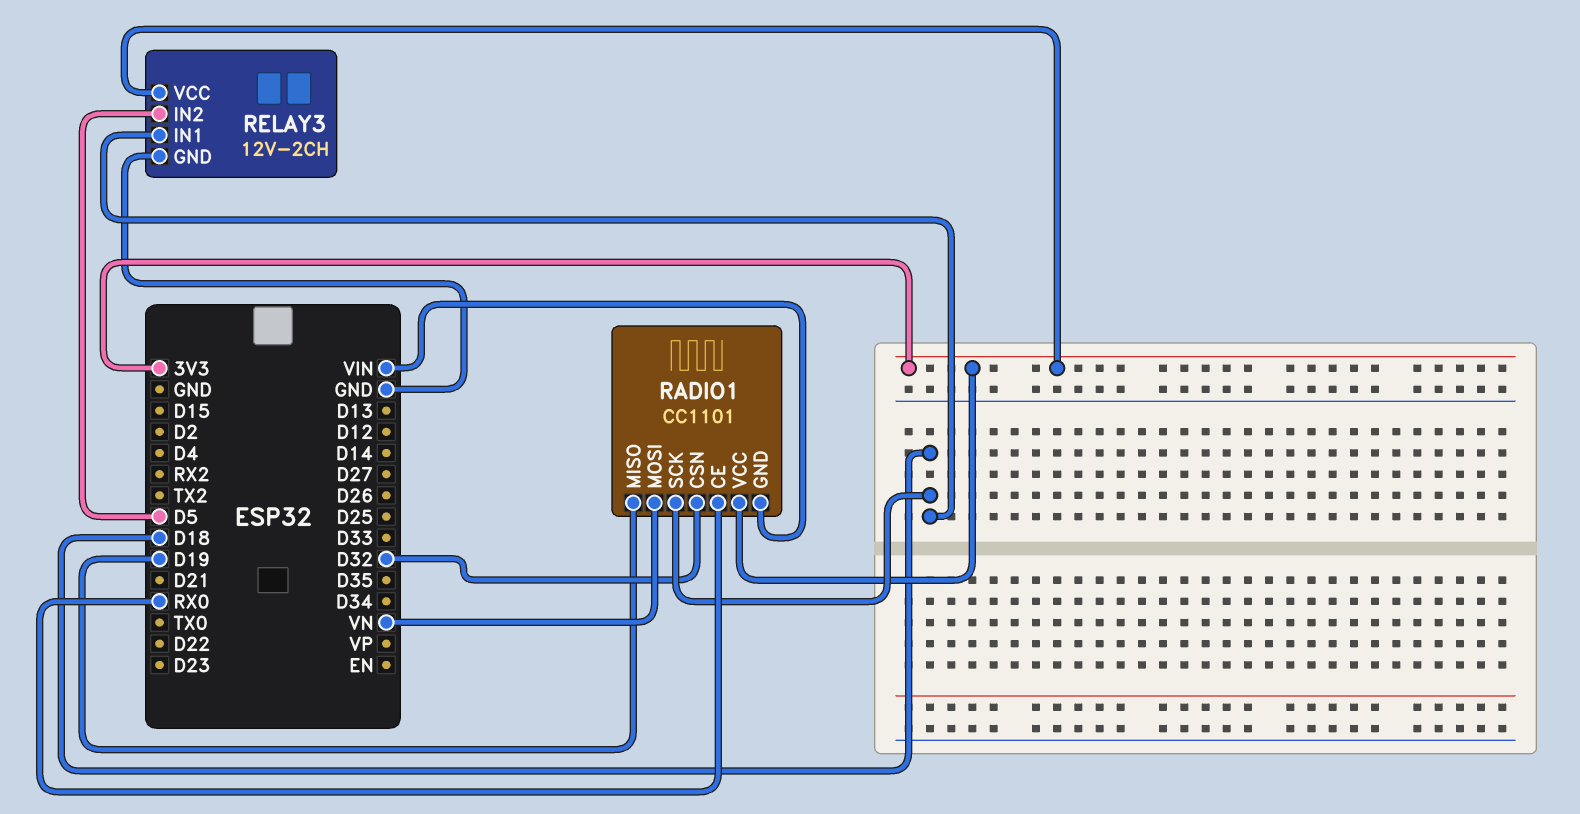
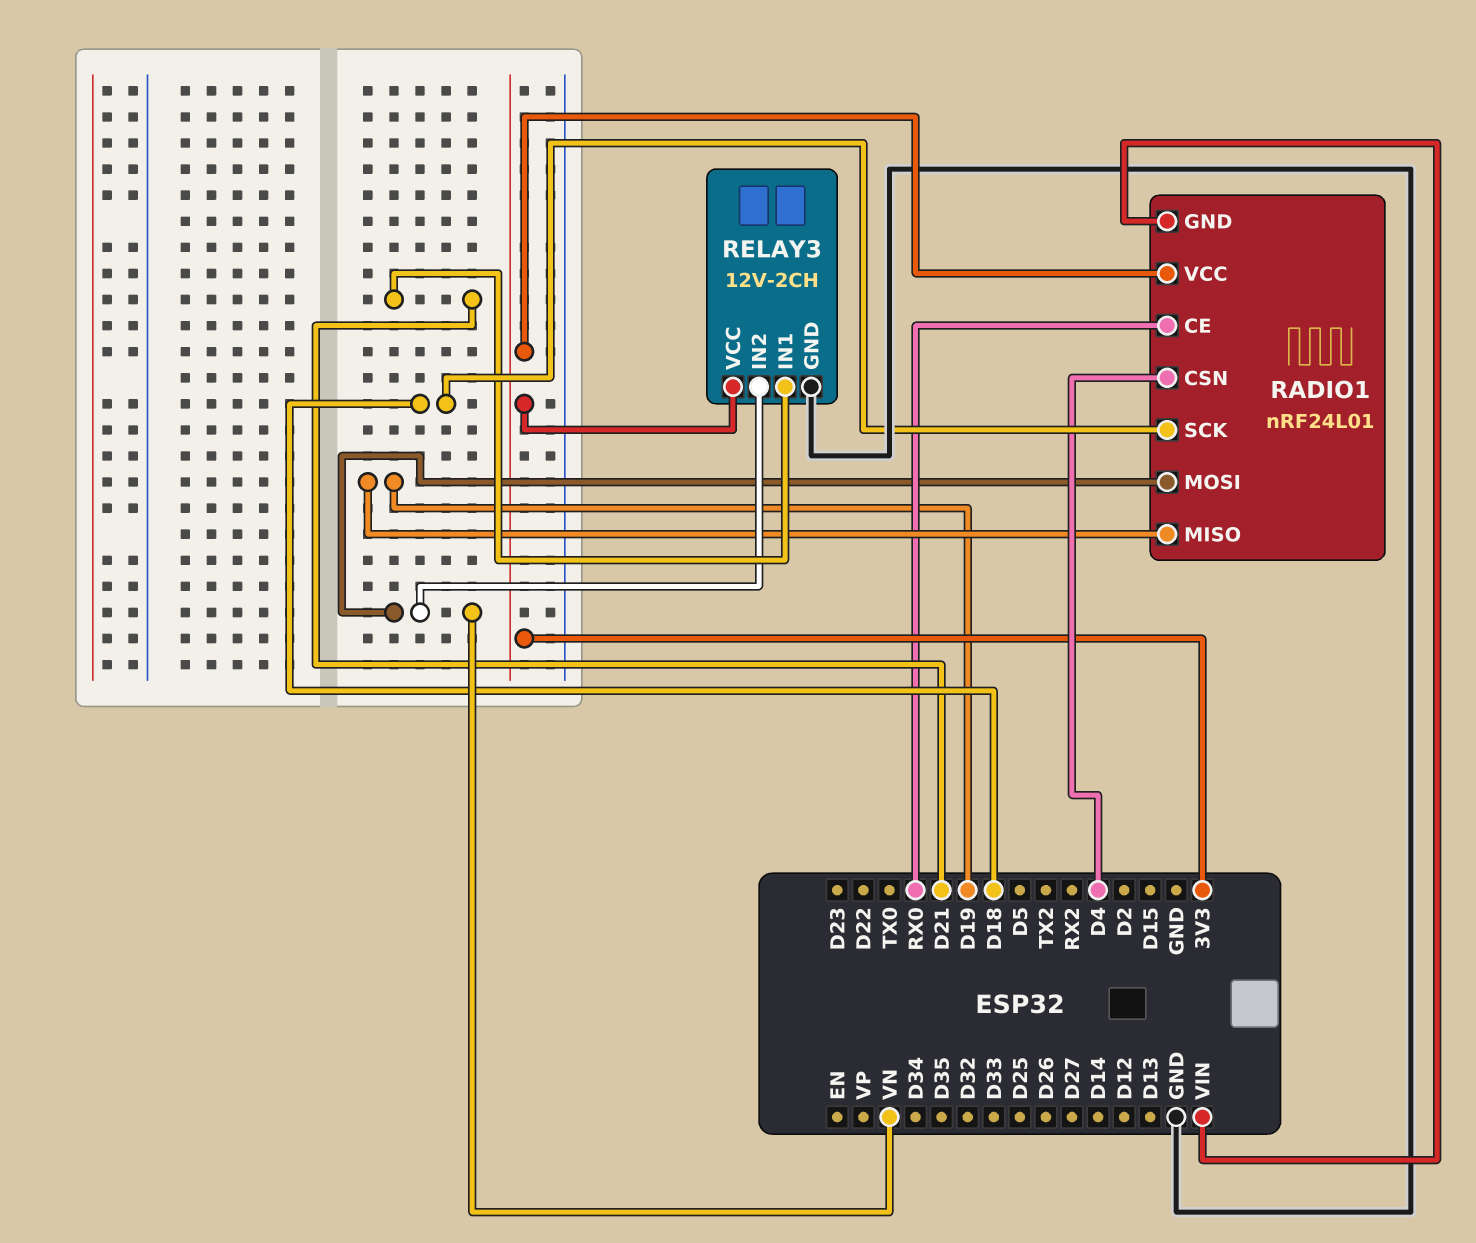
RADIO1: CC1101 -> nRF24L01
RADIO1 pin CSN: D32 -> D4
RELAY3 pin IN1: D18 -> D21
RELAY3 pin IN2: D5 -> VN

